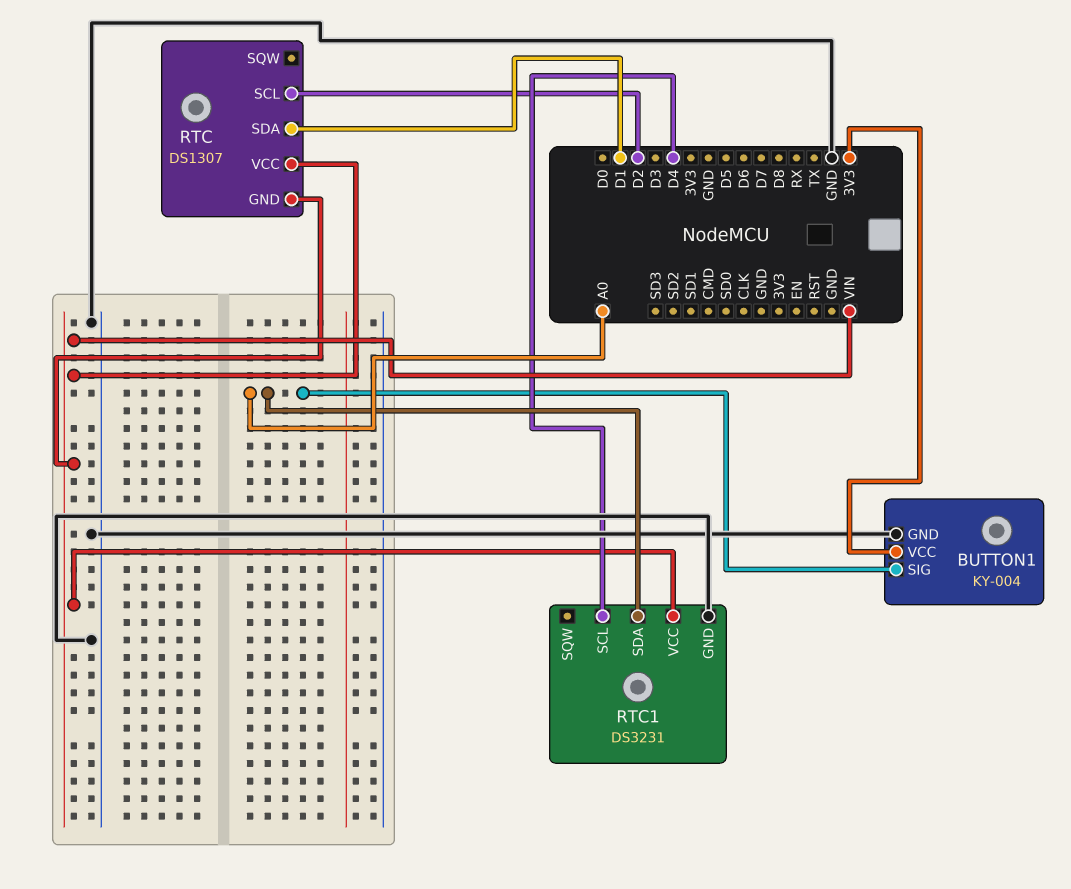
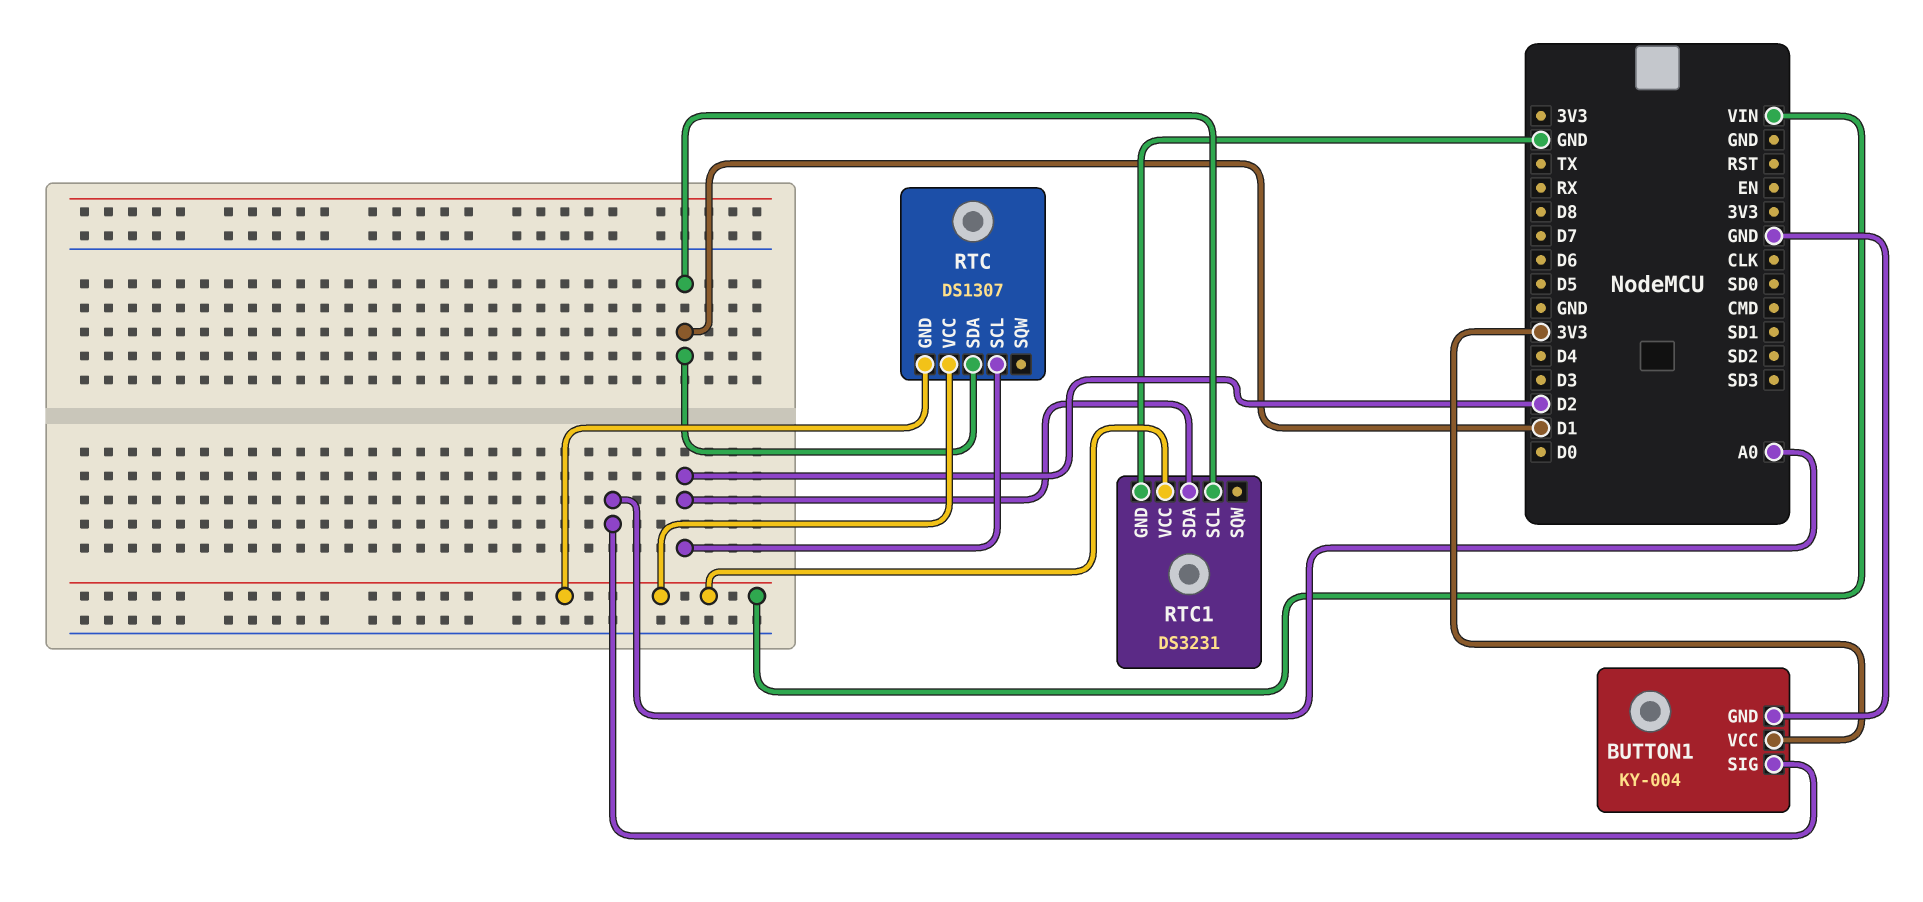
RTC1 pin SCL: D4 -> D1
RTC1 pin SDA: A0 -> D2

